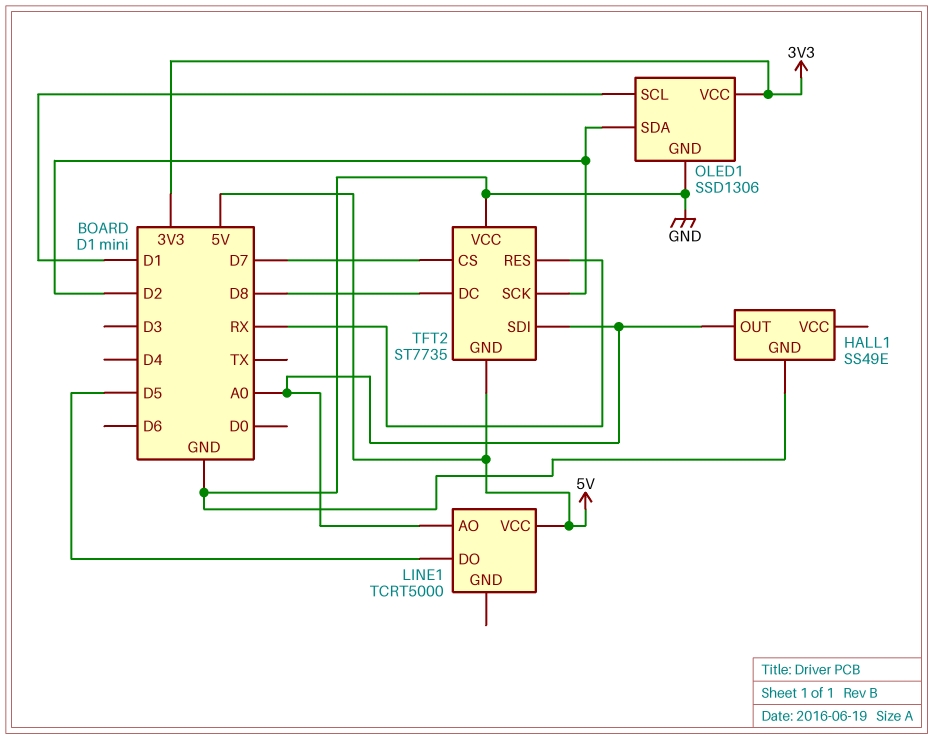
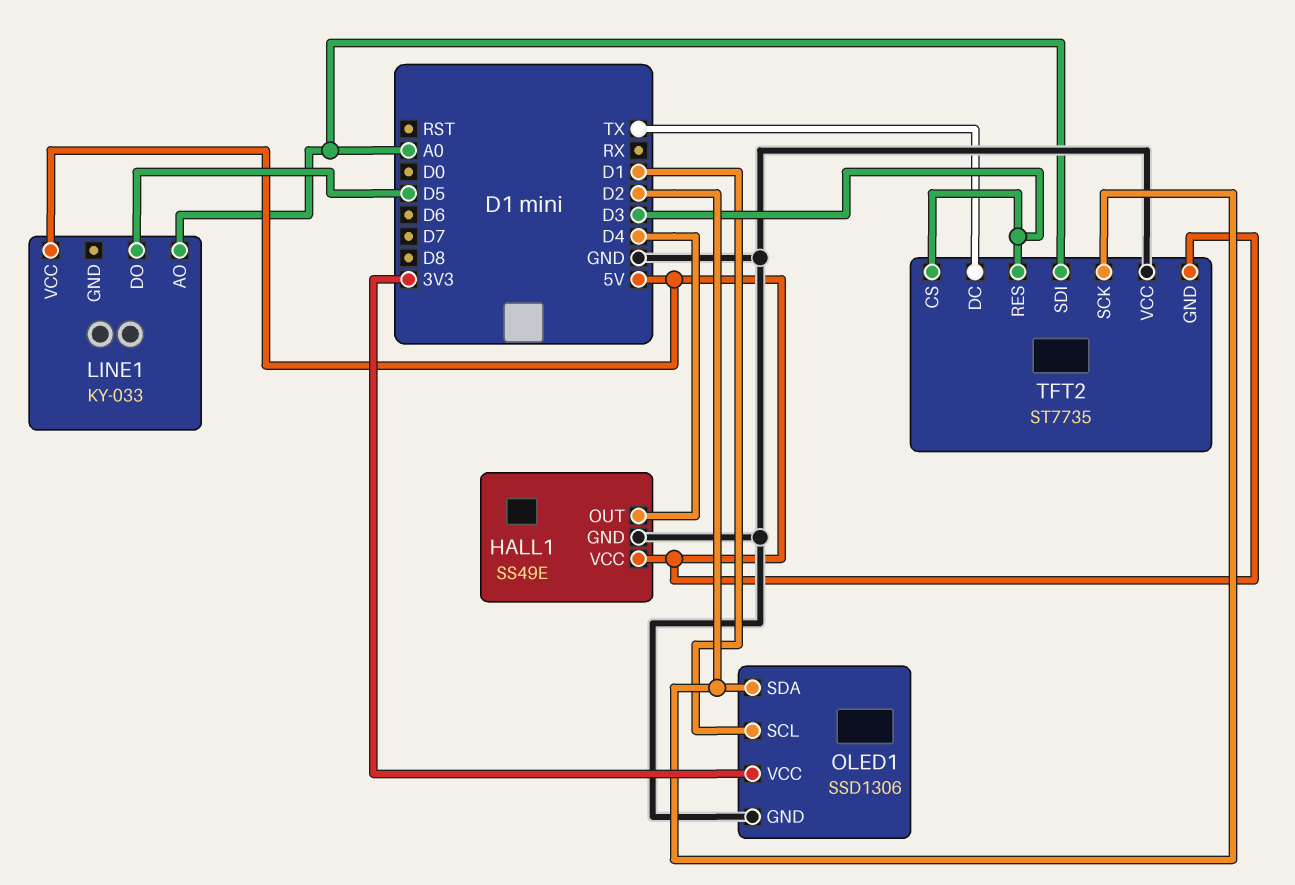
HALL1 pin OUT: A0 -> D4
HALL1 pin VCC: none -> 5V
LINE1: TCRT5000 -> KY-033
TFT2 pin CS: D7 -> D3
TFT2 pin DC: D8 -> TX
TFT2 pin RES: RX -> D3

